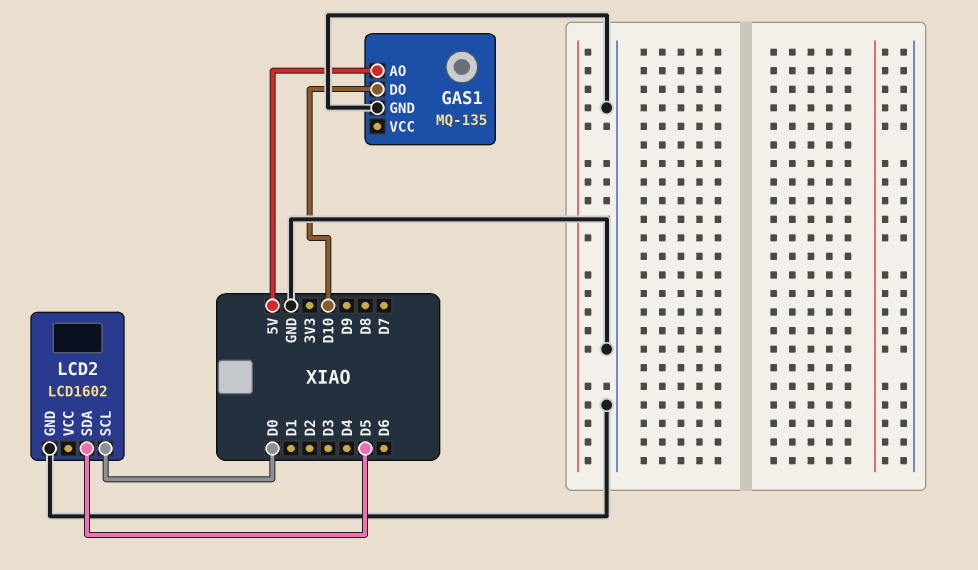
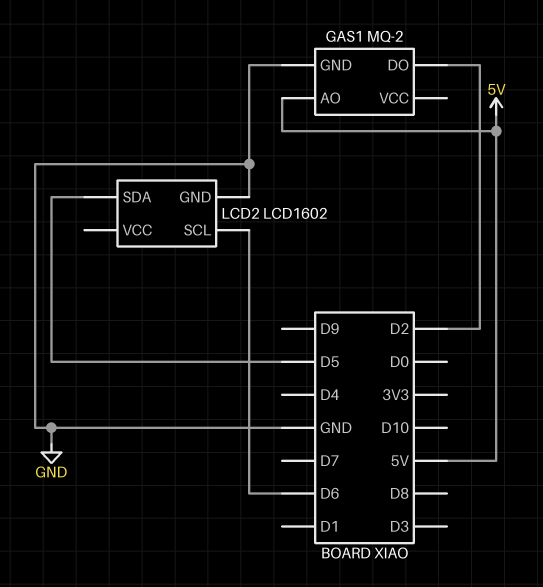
GAS1: MQ-135 -> MQ-2
GAS1 pin DO: D10 -> D2
LCD2 pin SCL: D0 -> D6

